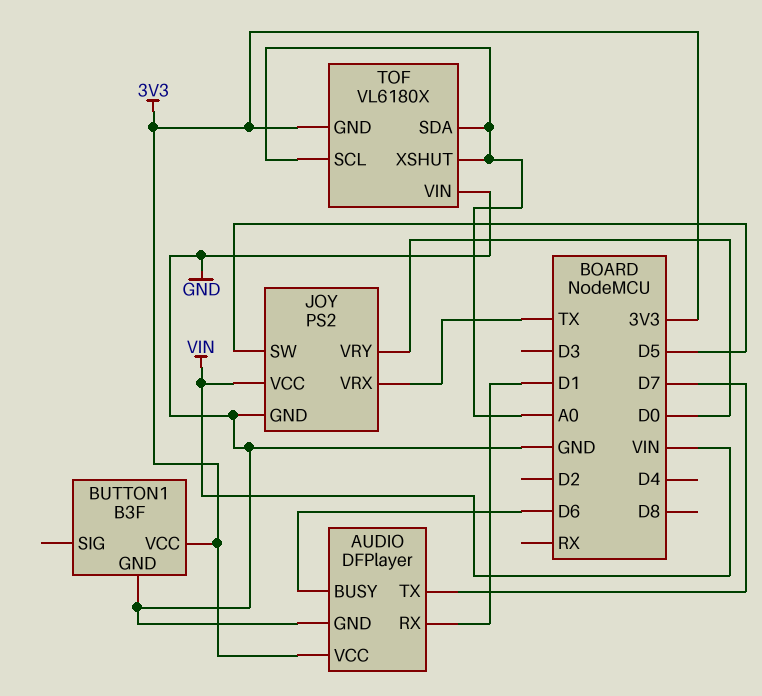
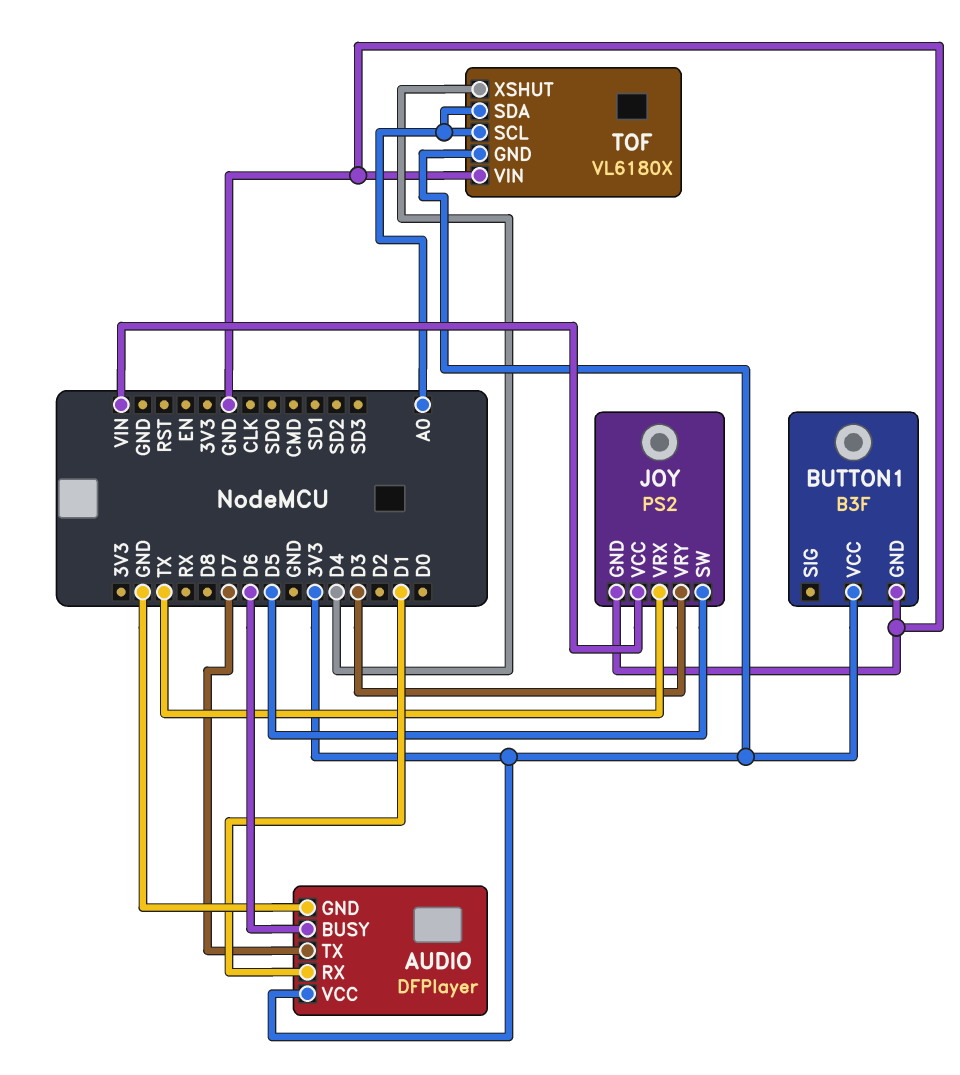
JOY pin VRY: D0 -> D3
TOF pin XSHUT: A0 -> D4

